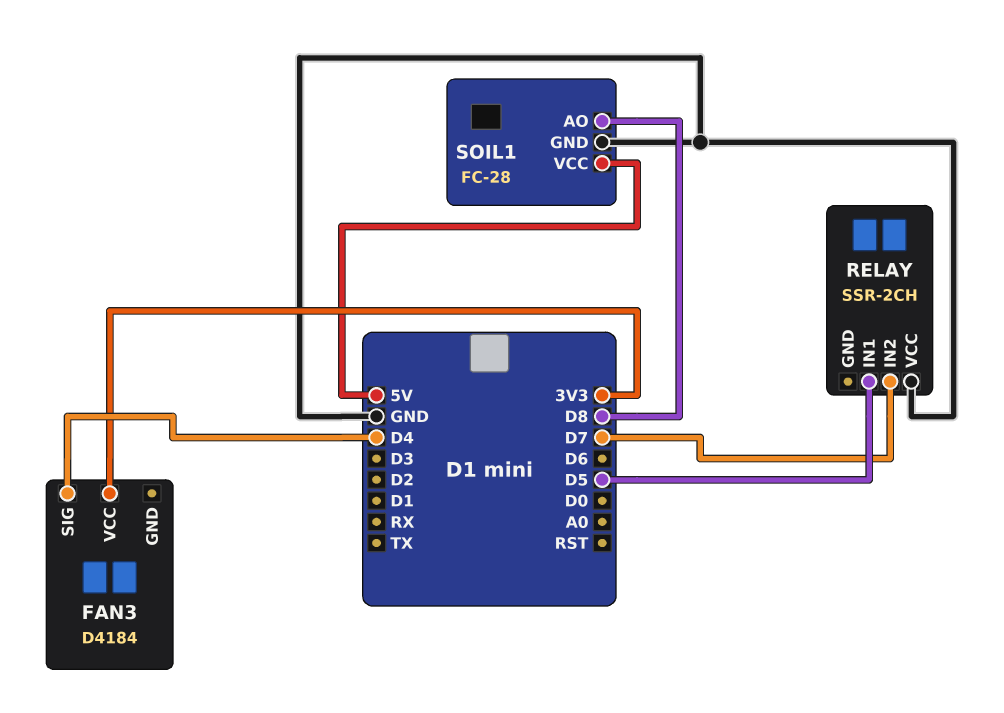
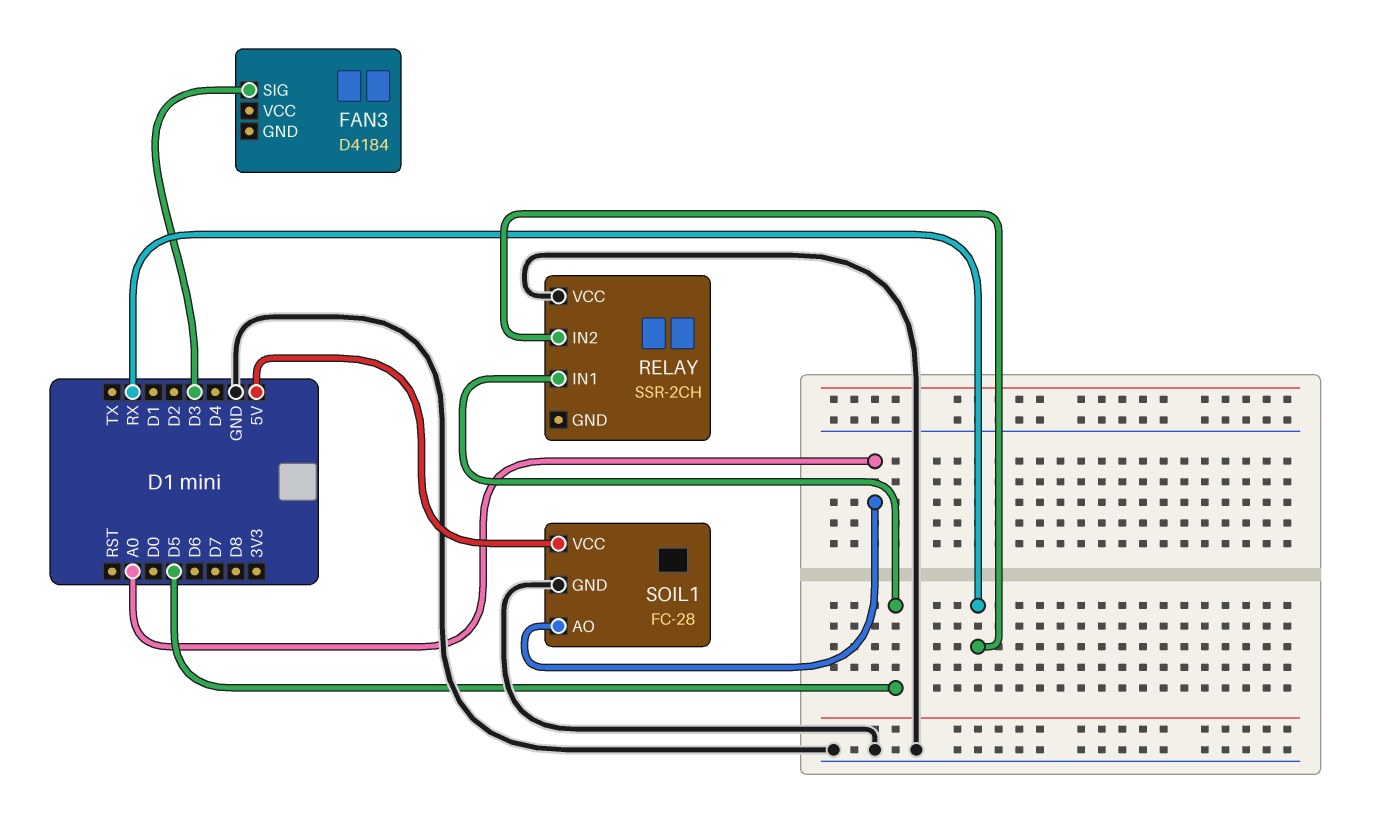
FAN3 pin SIG: D4 -> D3
FAN3 pin VCC: 3V3 -> none
RELAY pin IN2: D7 -> RX
SOIL1 pin AO: D8 -> A0

